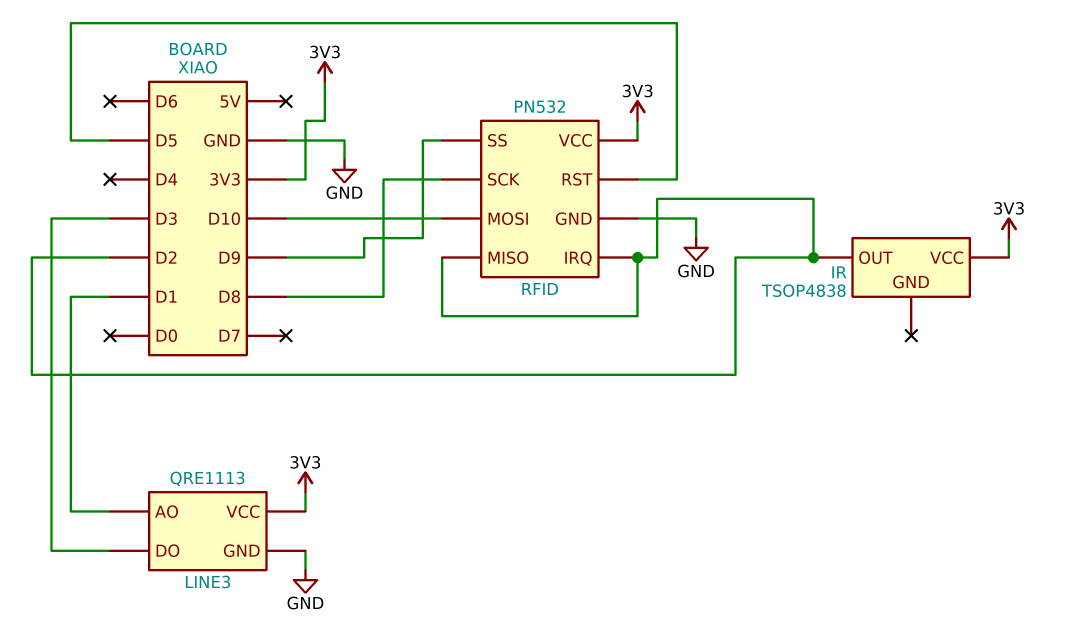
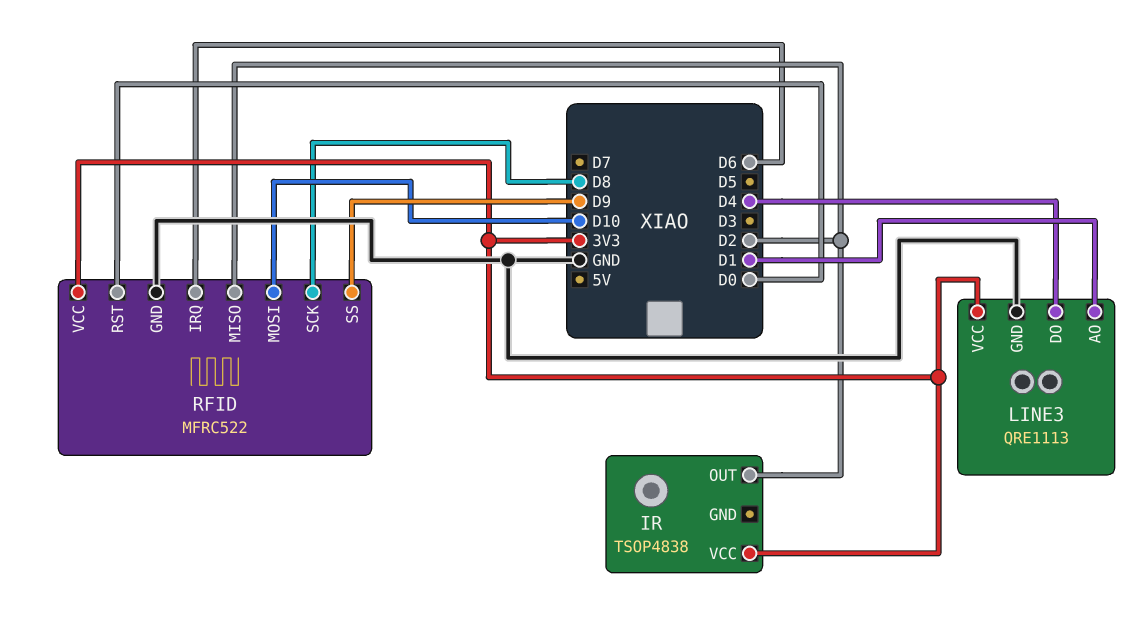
LINE3 pin DO: D3 -> D4
RFID: PN532 -> MFRC522
RFID pin IRQ: D2 -> D6
RFID pin RST: D5 -> D0

